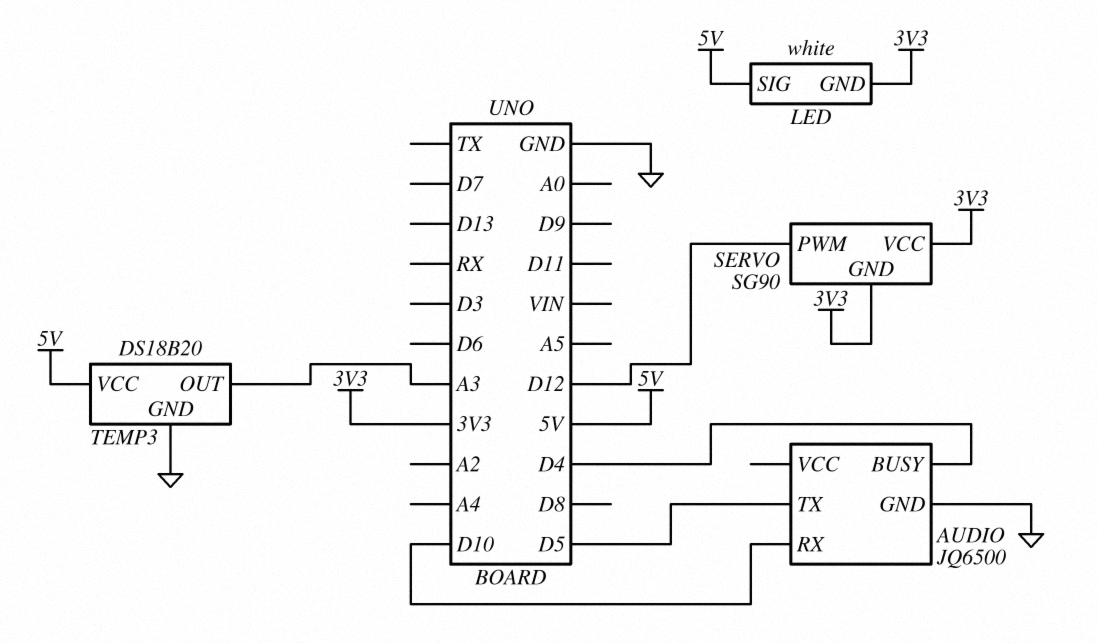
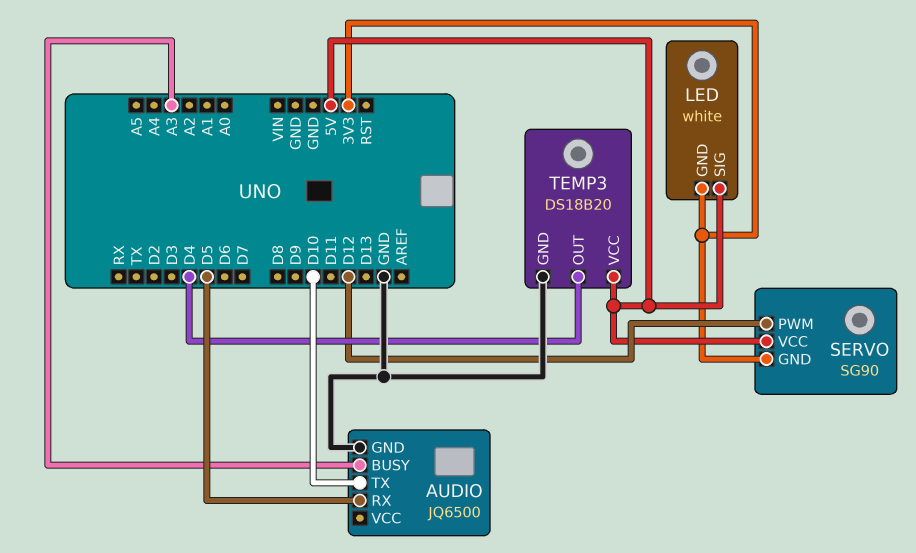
AUDIO pin BUSY: D4 -> A3
AUDIO pin RX: D10 -> D5
AUDIO pin TX: D5 -> D10
SERVO pin VCC: 3V3 -> 5V
TEMP3 pin OUT: A3 -> D4

